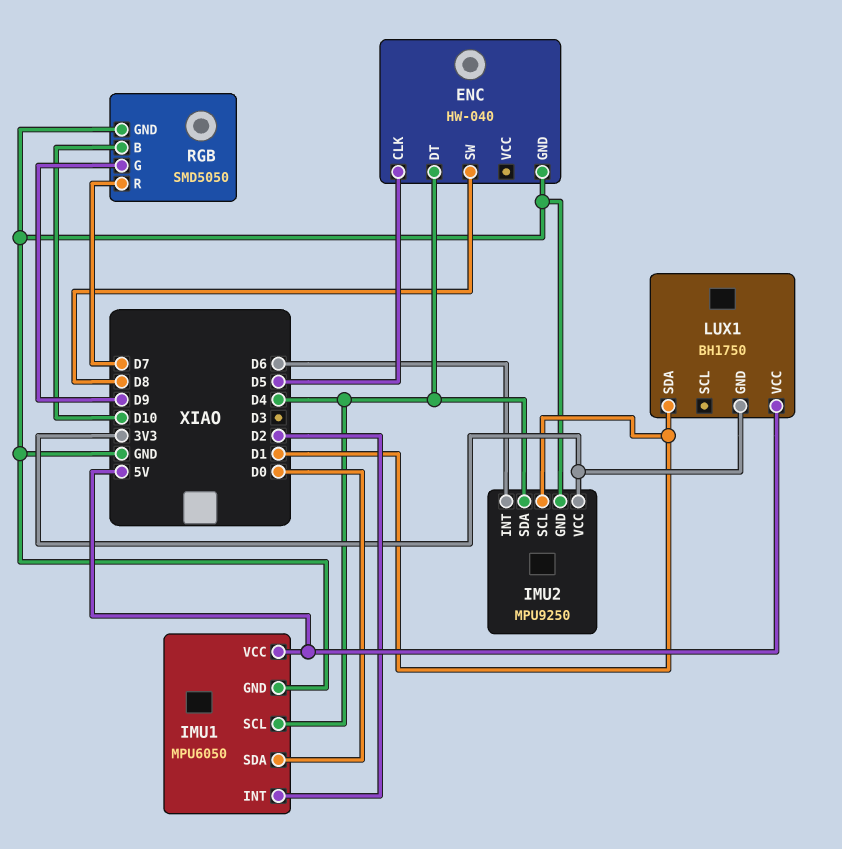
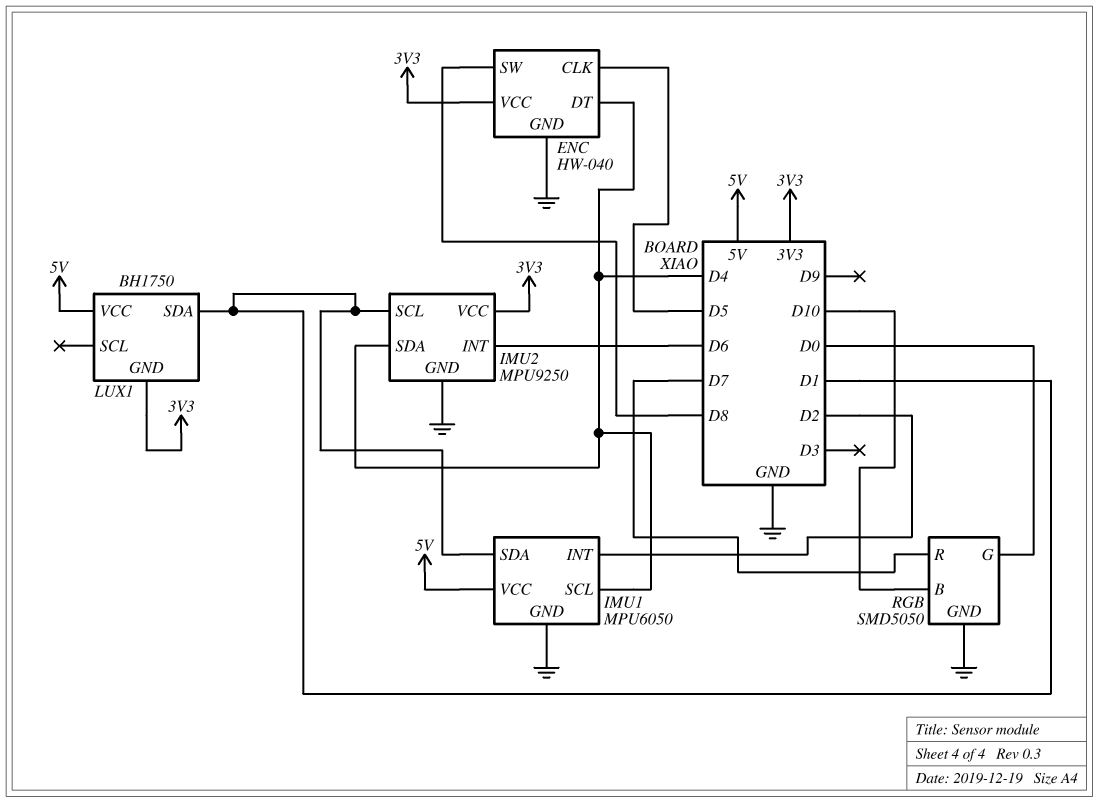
ENC pin VCC: none -> 3V3
IMU1 pin SDA: D0 -> D1
RGB pin G: D9 -> D0

